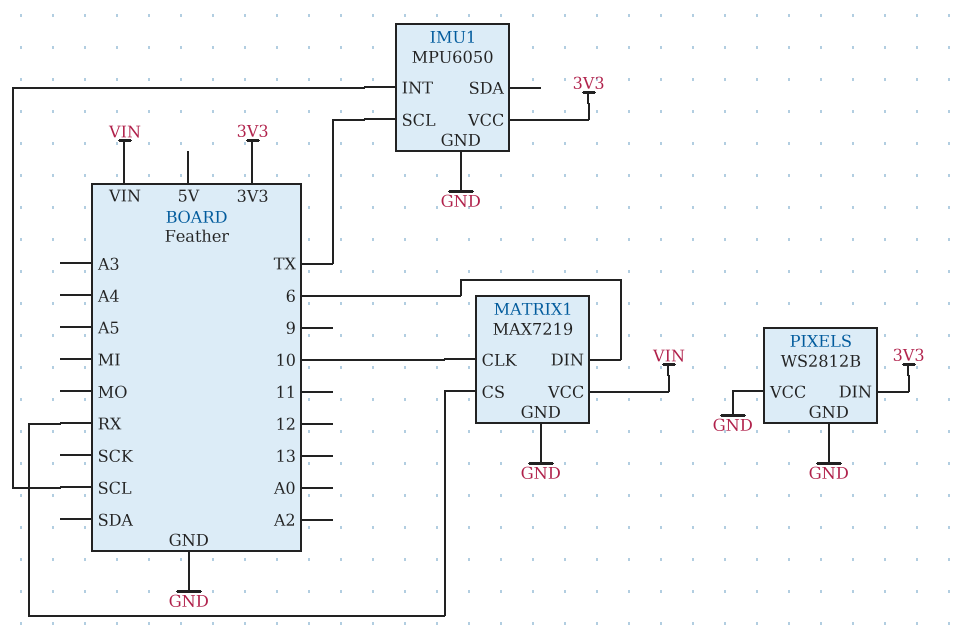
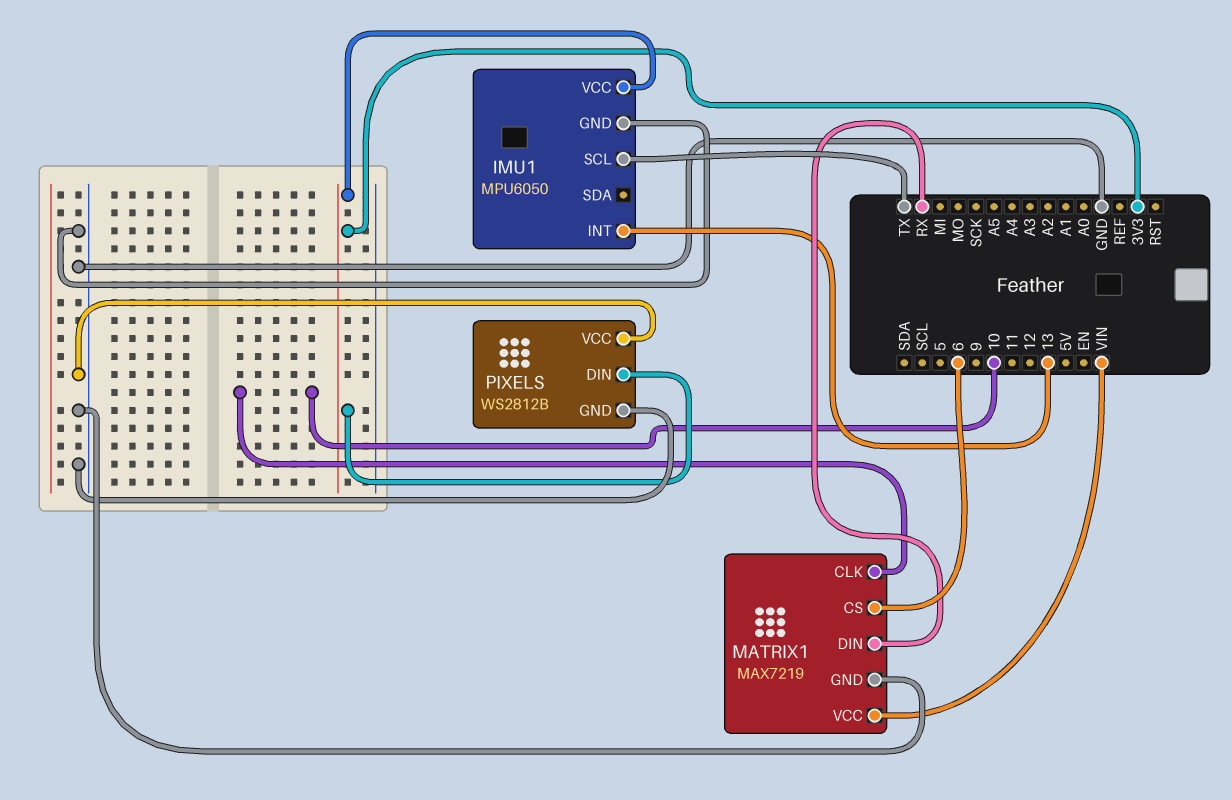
IMU1 pin INT: SCL -> 13
MATRIX1 pin CS: RX -> 6
MATRIX1 pin DIN: 6 -> RX

